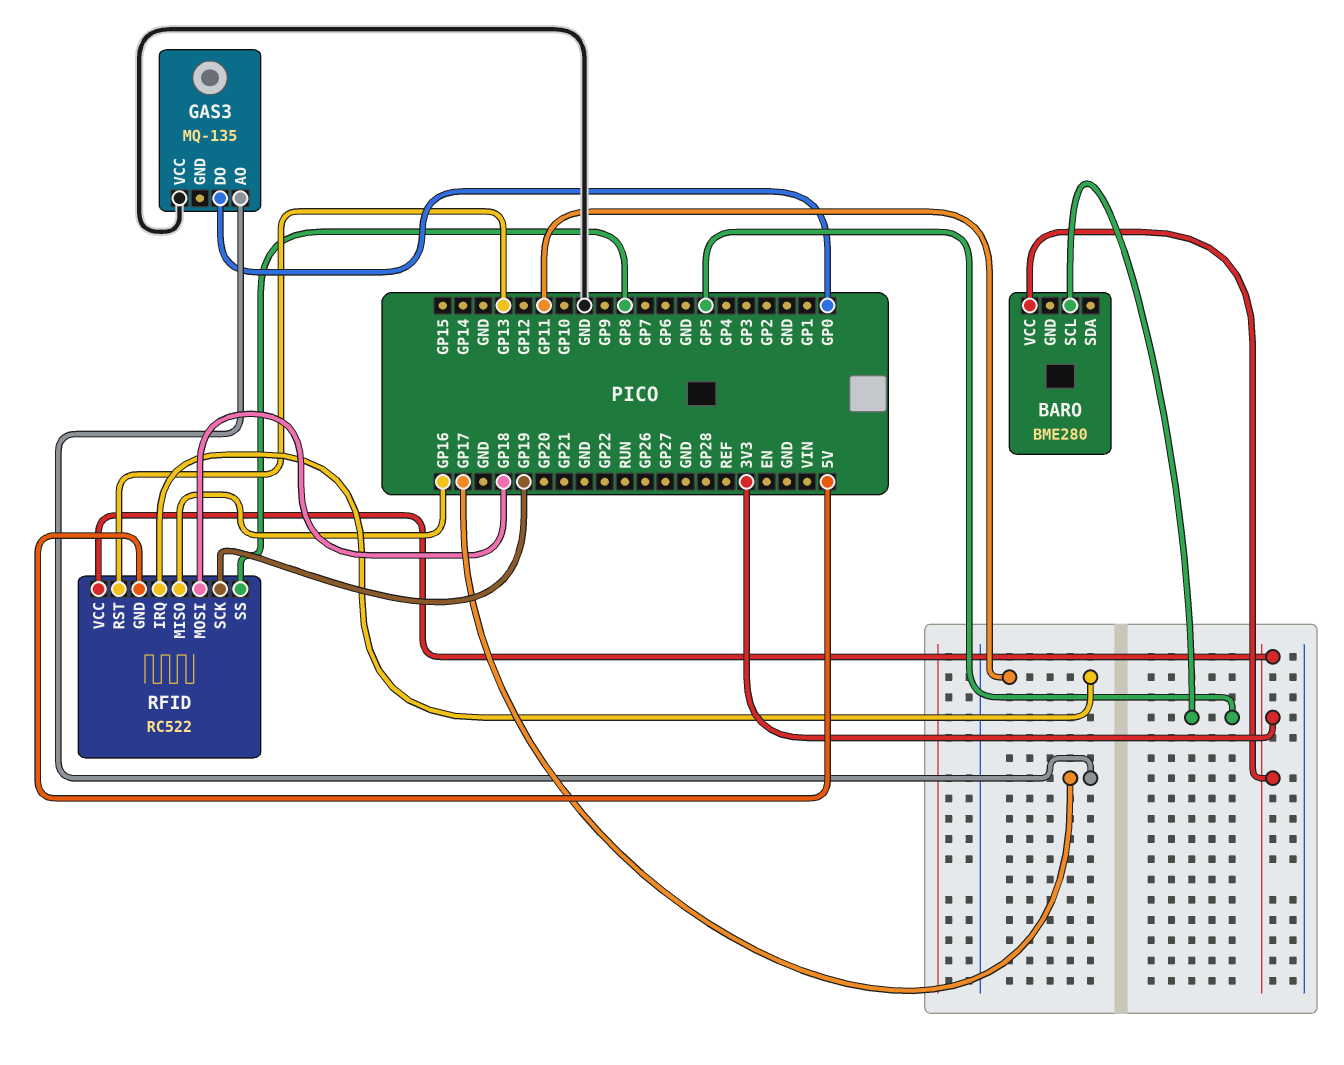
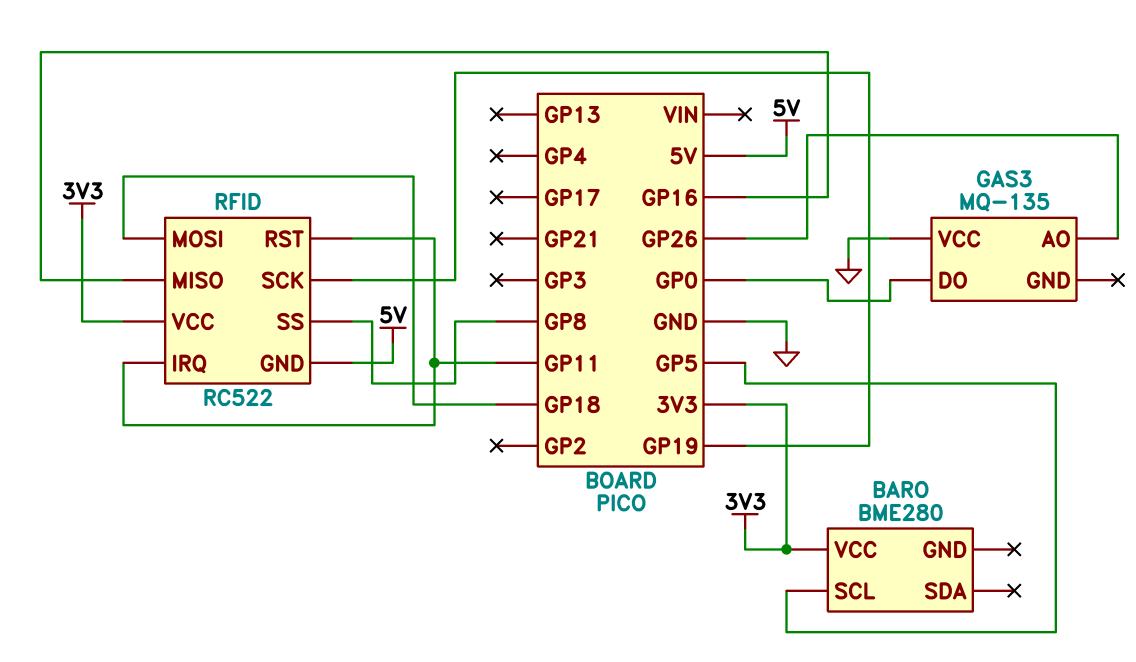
GAS3 pin AO: GP17 -> GP26
RFID pin RST: GP13 -> GP11

